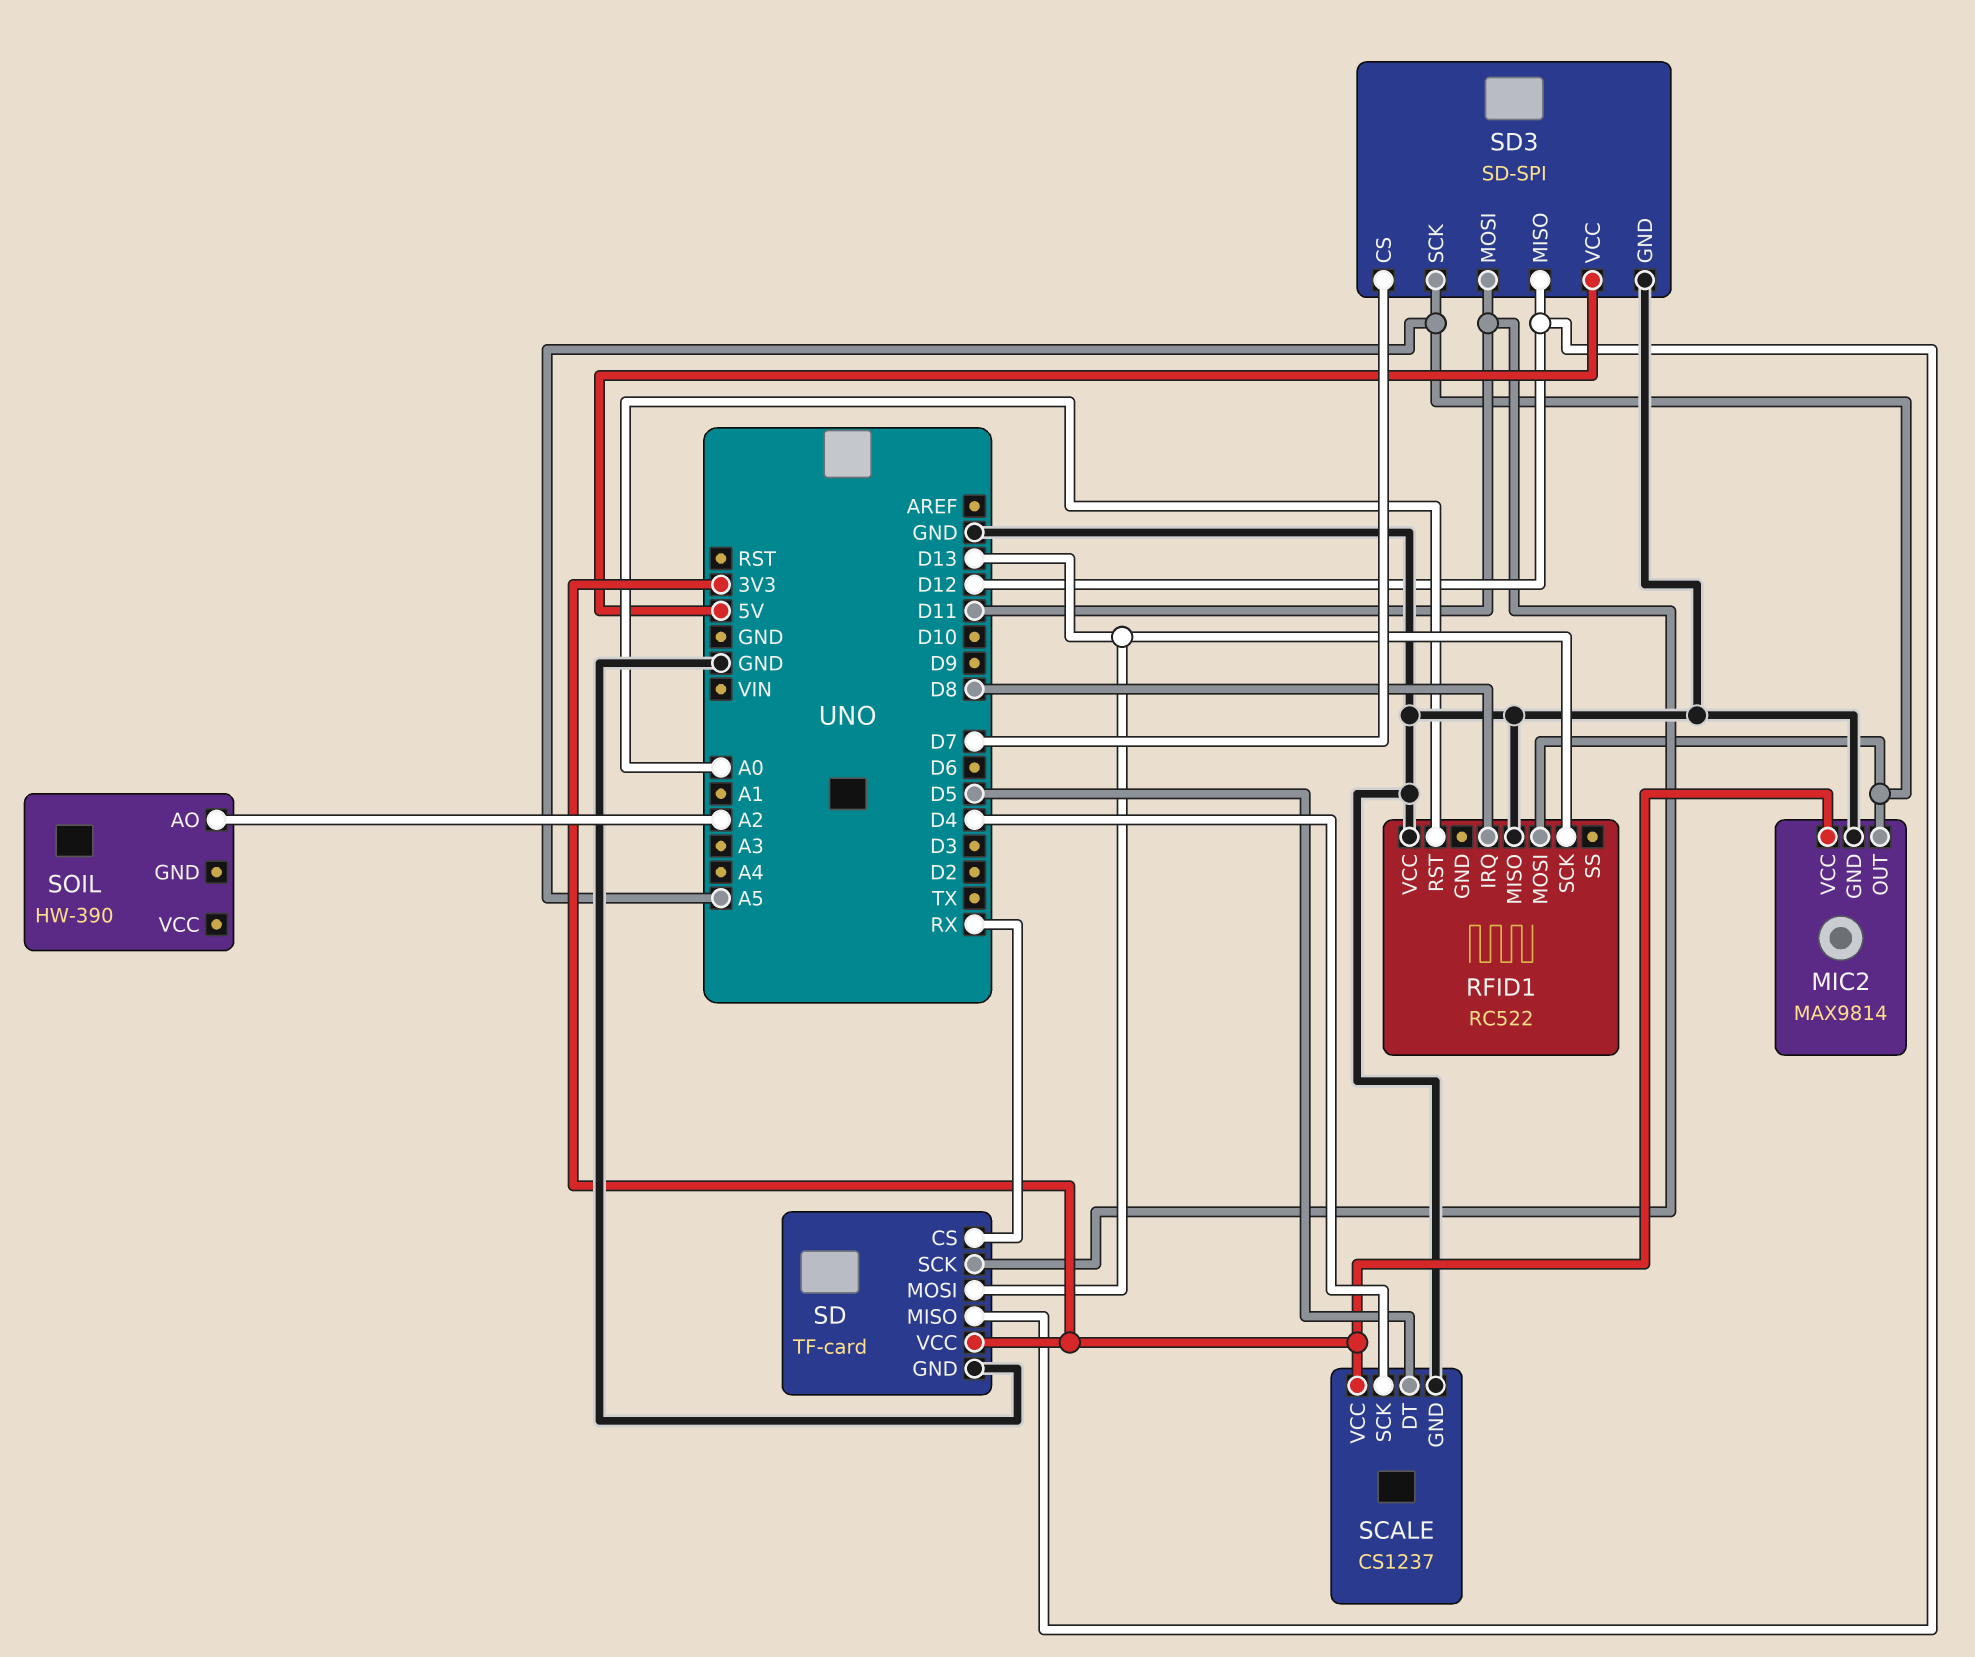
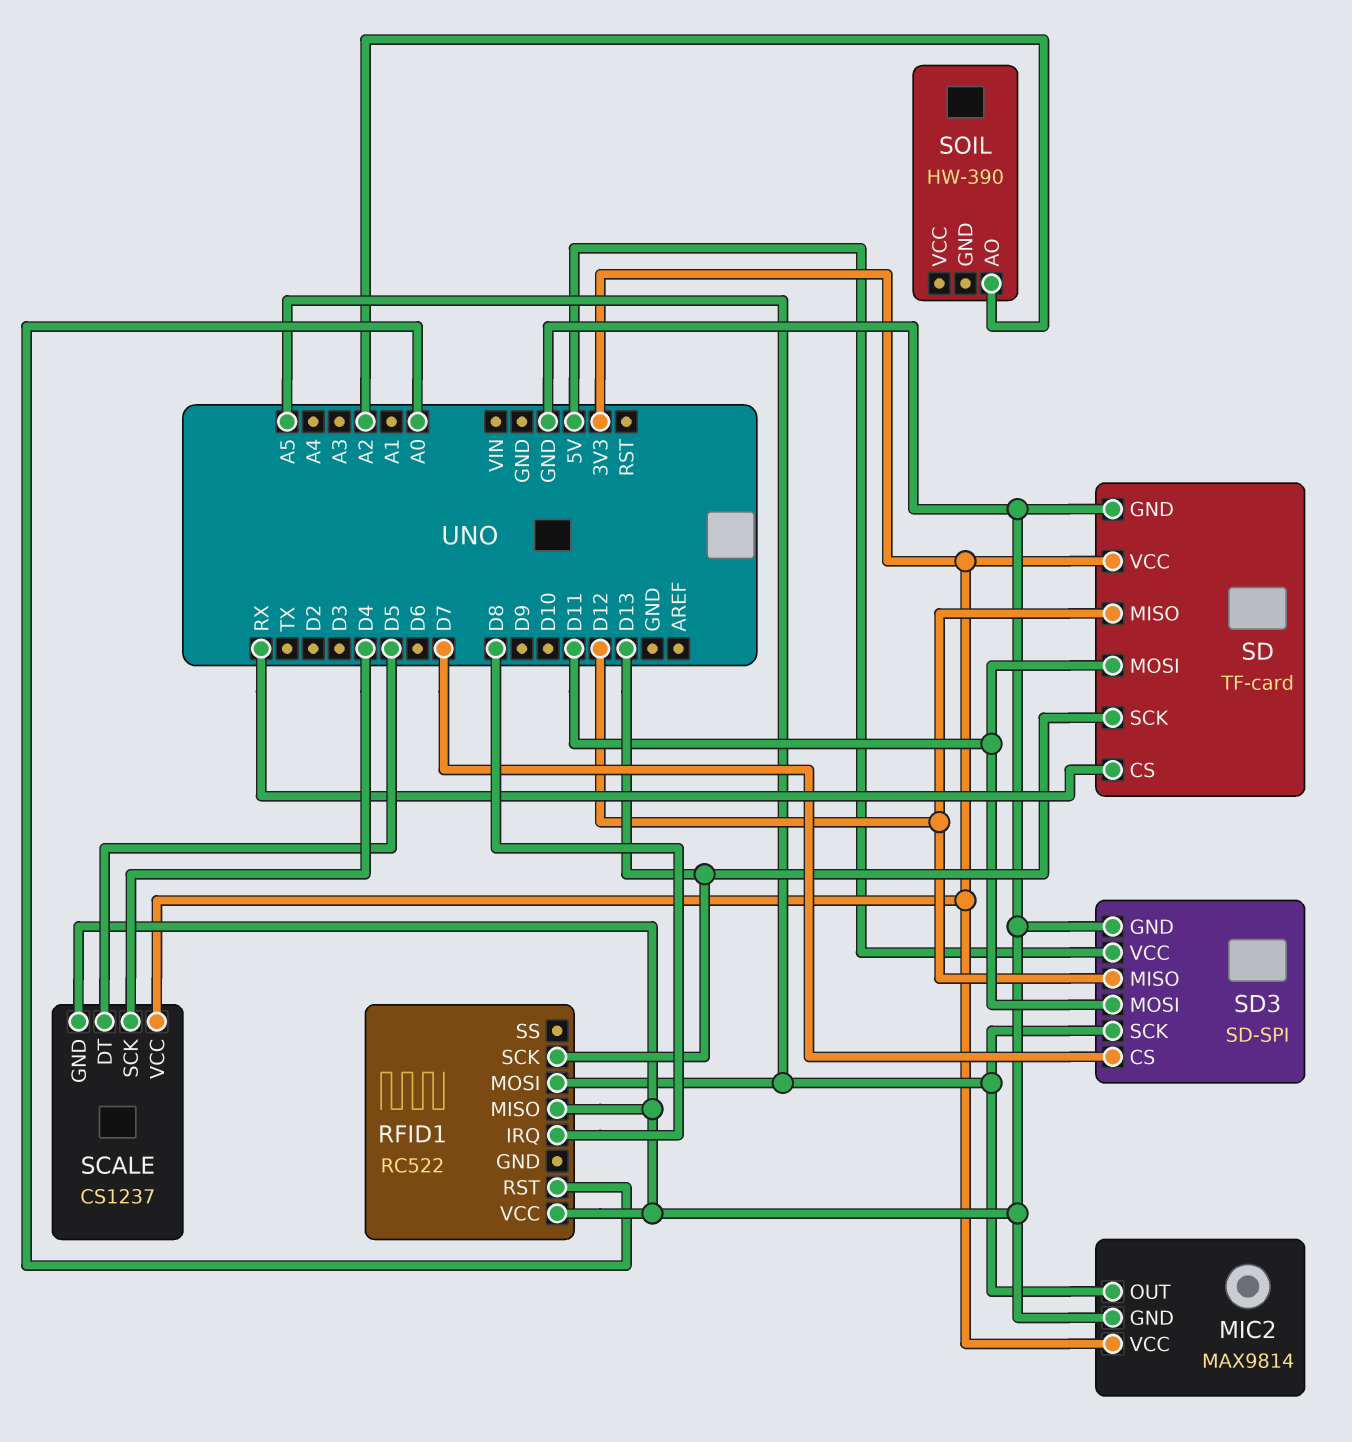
SD pin MOSI: D13 -> D11
SD pin SCK: D11 -> D13

